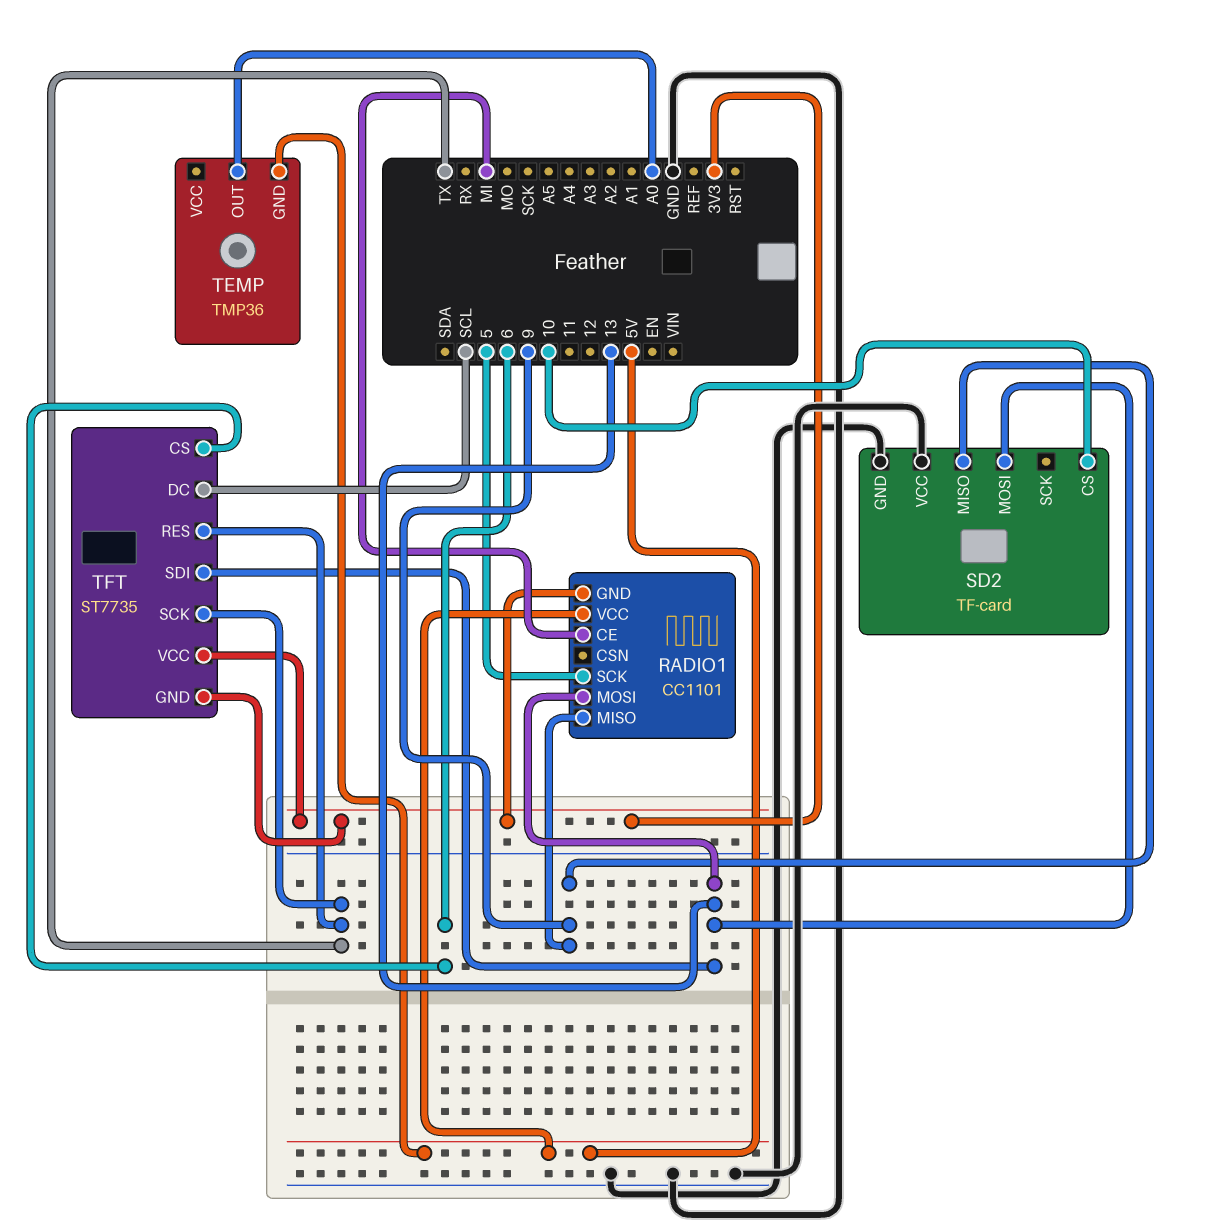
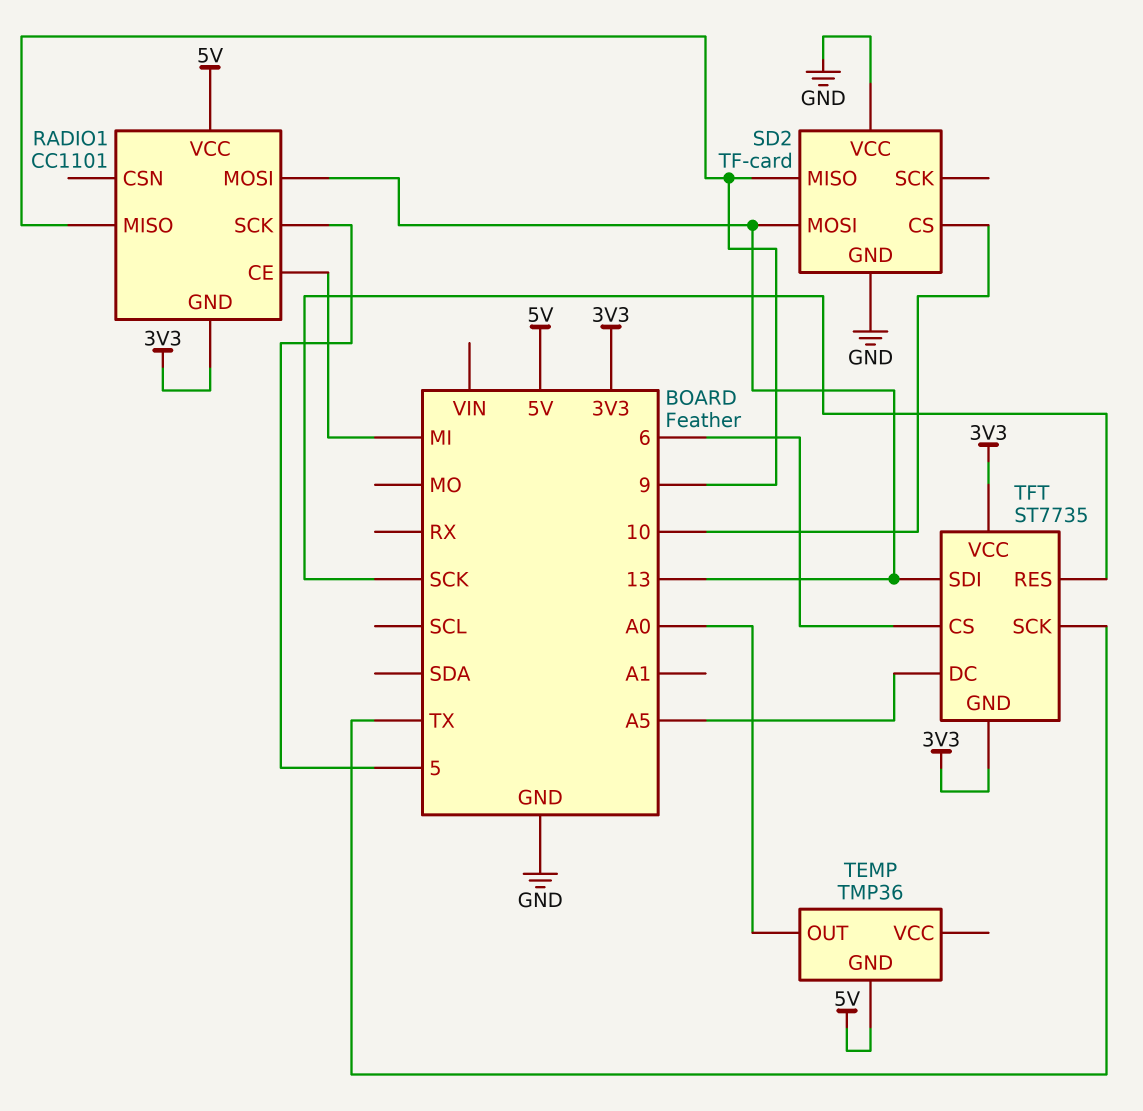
TFT pin DC: SCL -> A5
TFT pin RES: TX -> SCK

